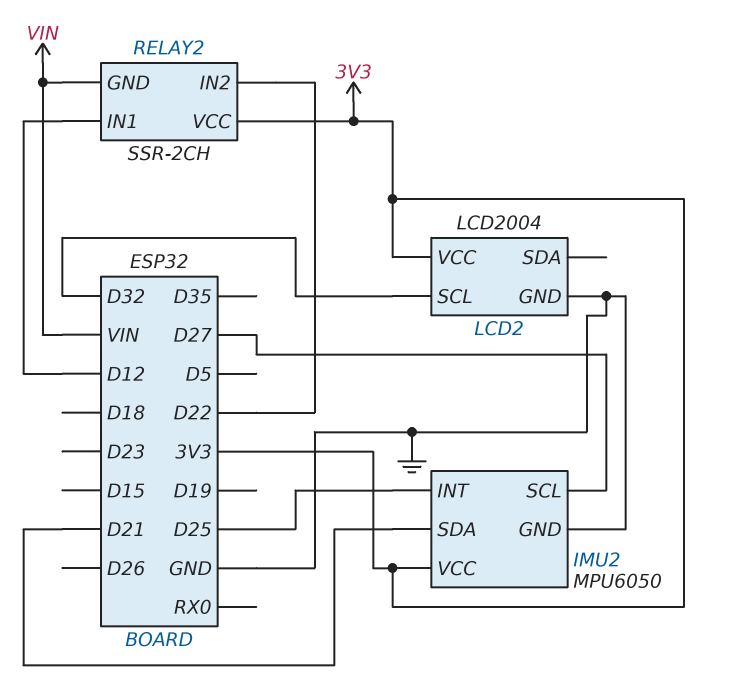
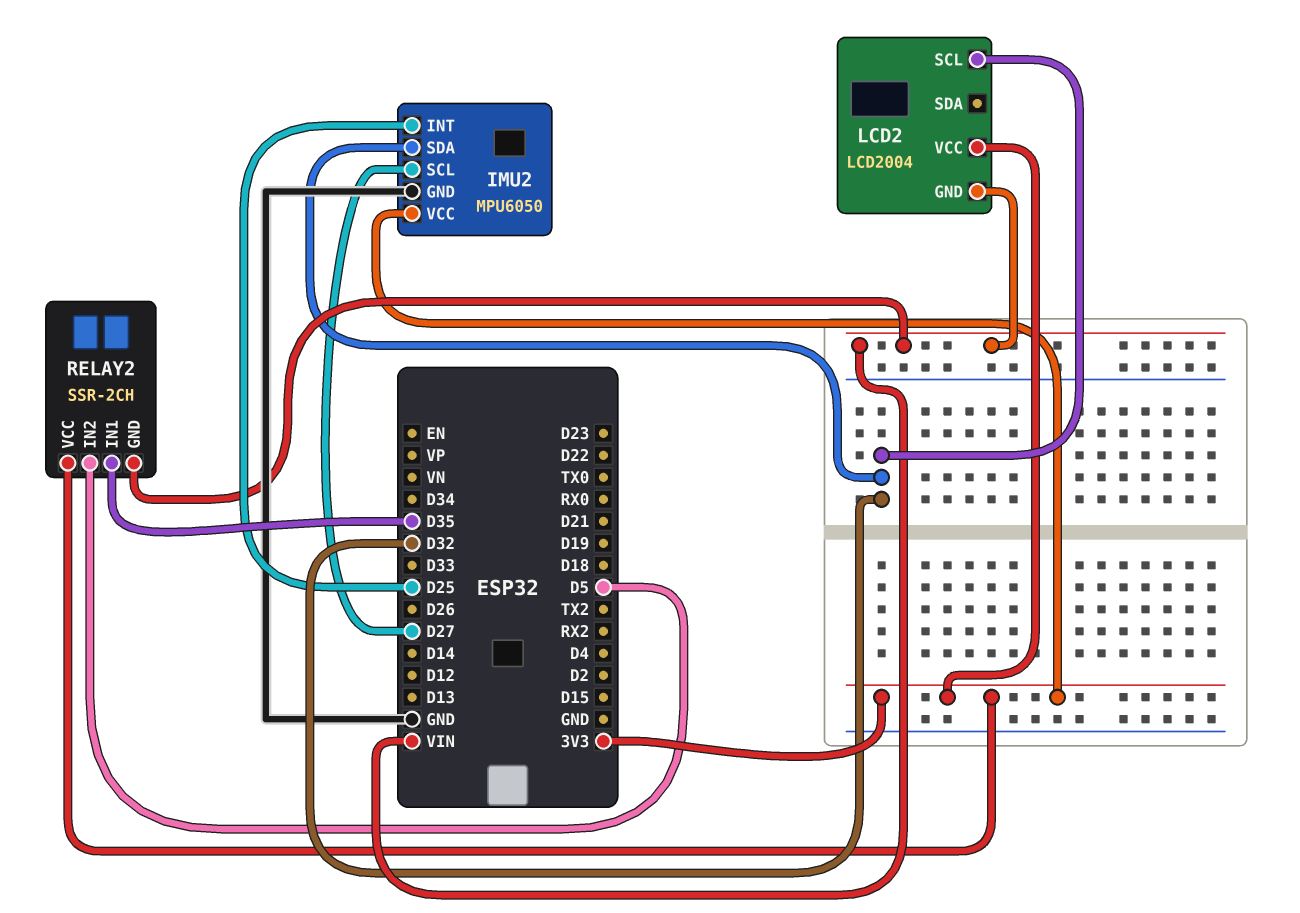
IMU2 pin SDA: D21 -> D32
LCD2 pin GND: GND -> VIN
RELAY2 pin IN1: D12 -> D35
RELAY2 pin IN2: D22 -> D5

